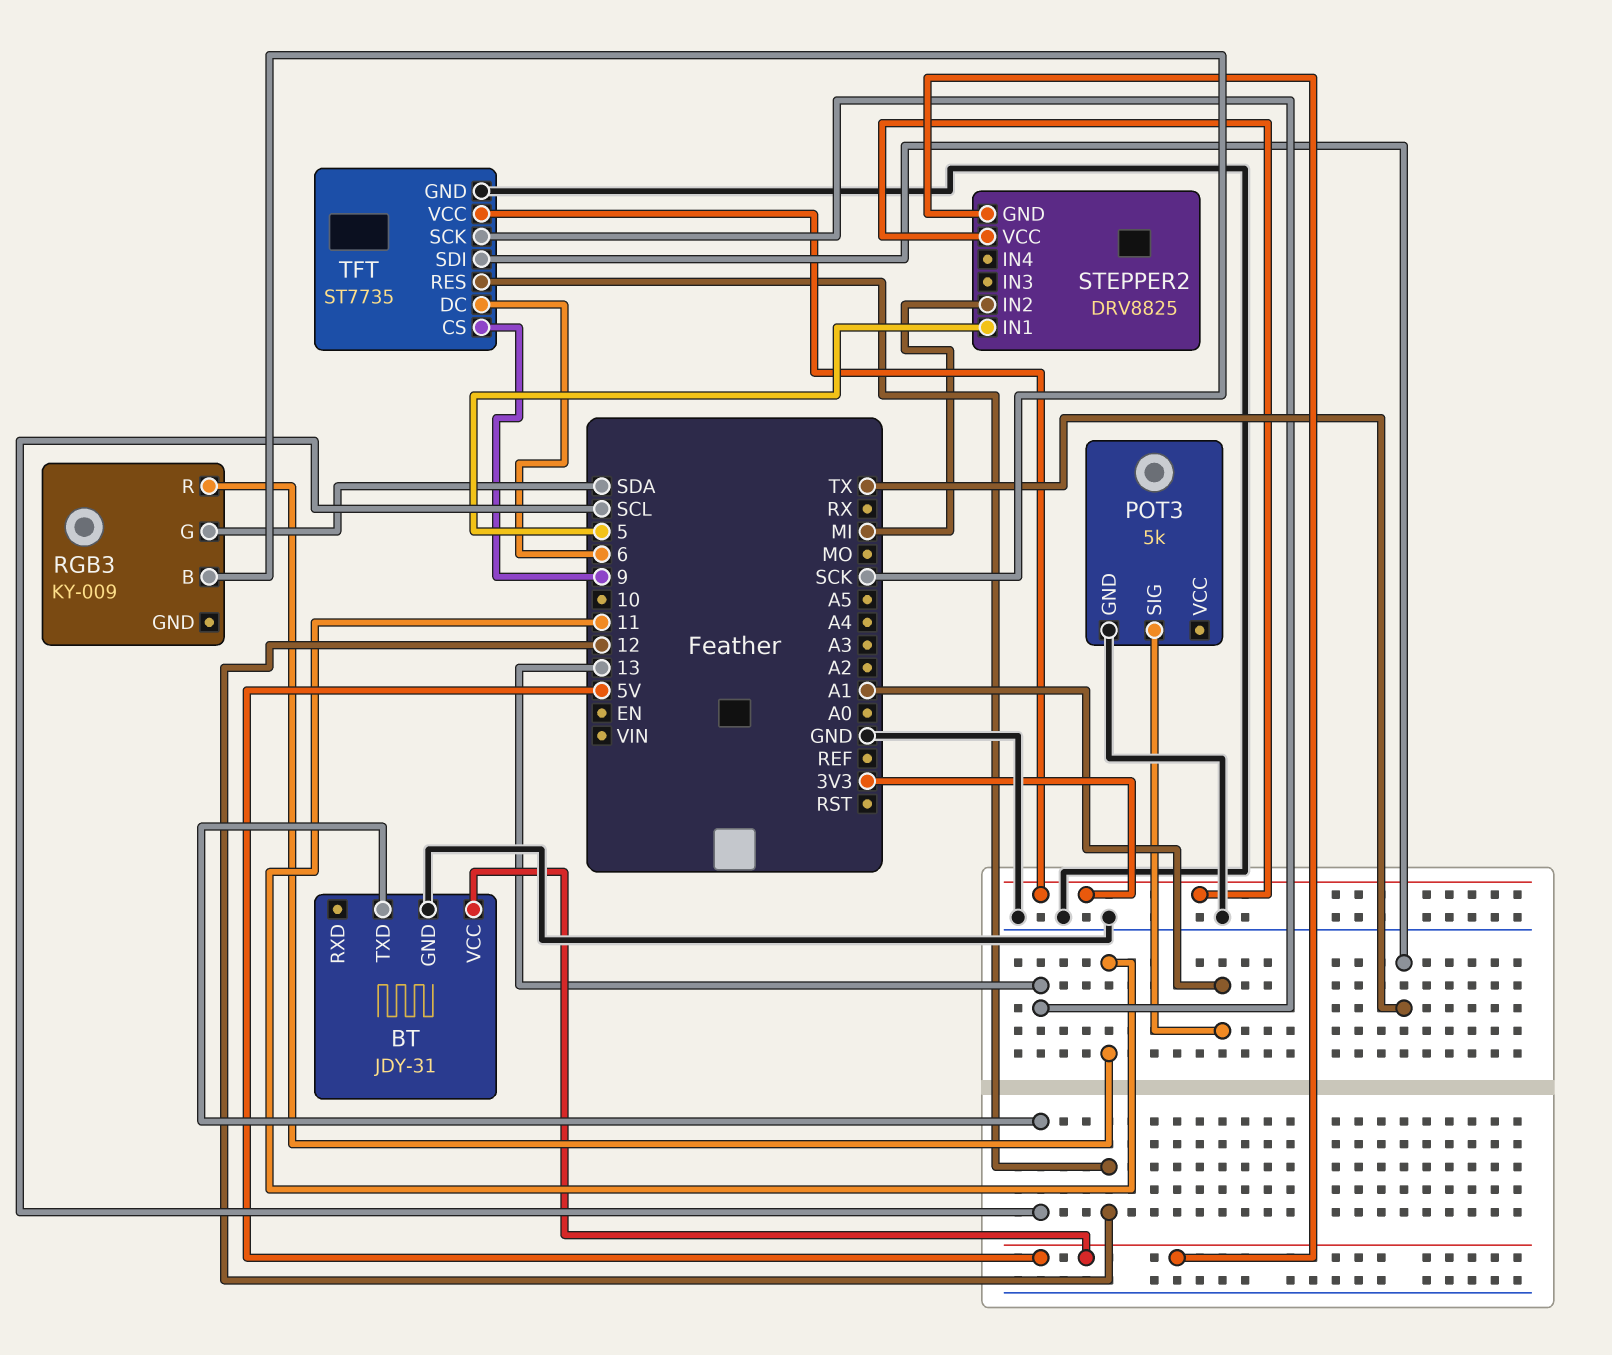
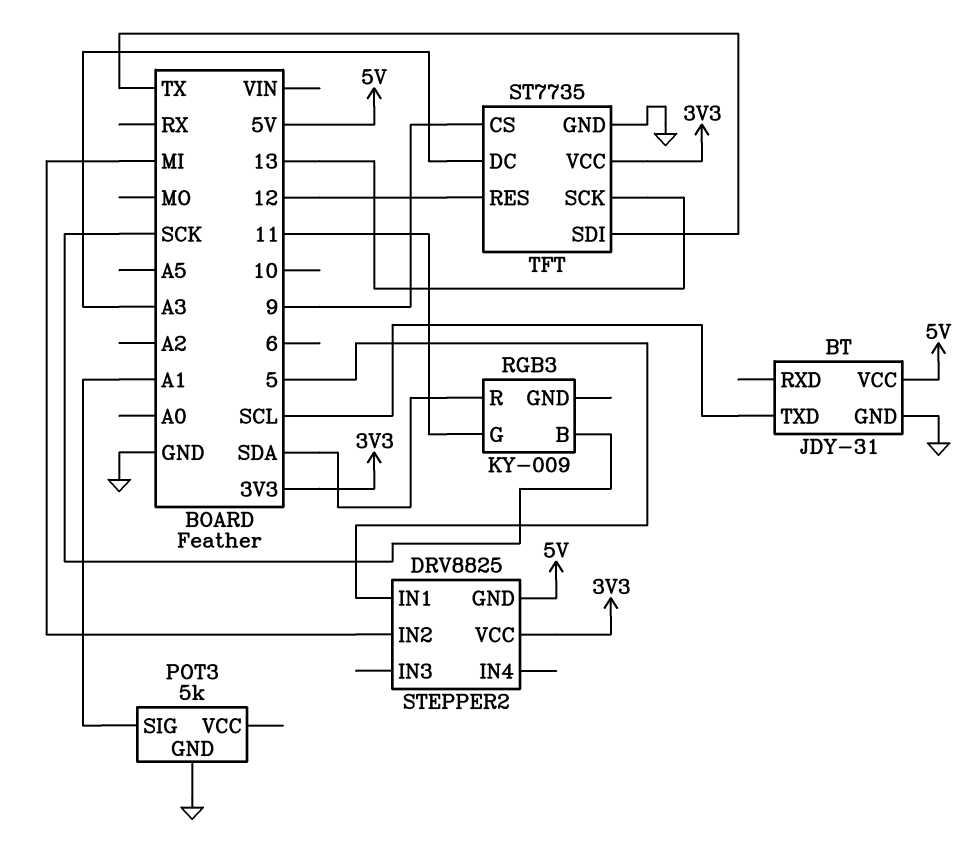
RGB3 pin G: SDA -> 11
RGB3 pin R: 11 -> SDA
TFT pin DC: 6 -> A3

